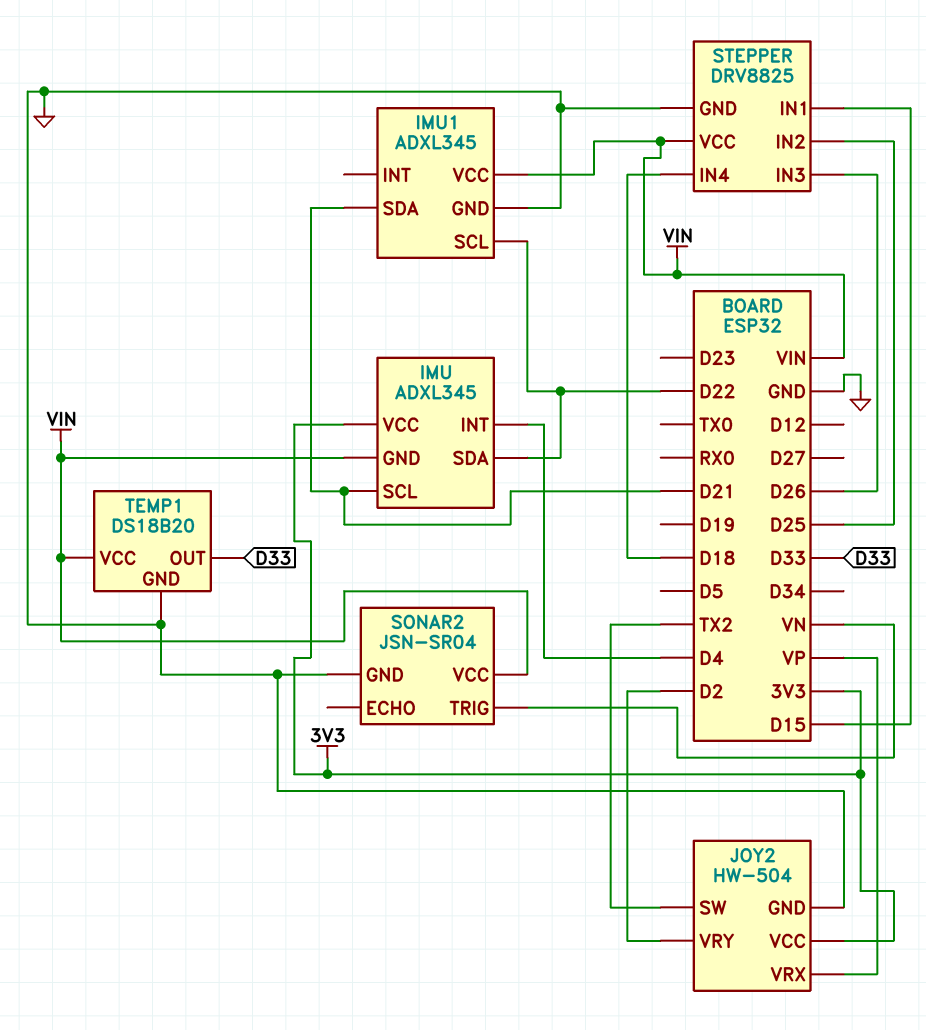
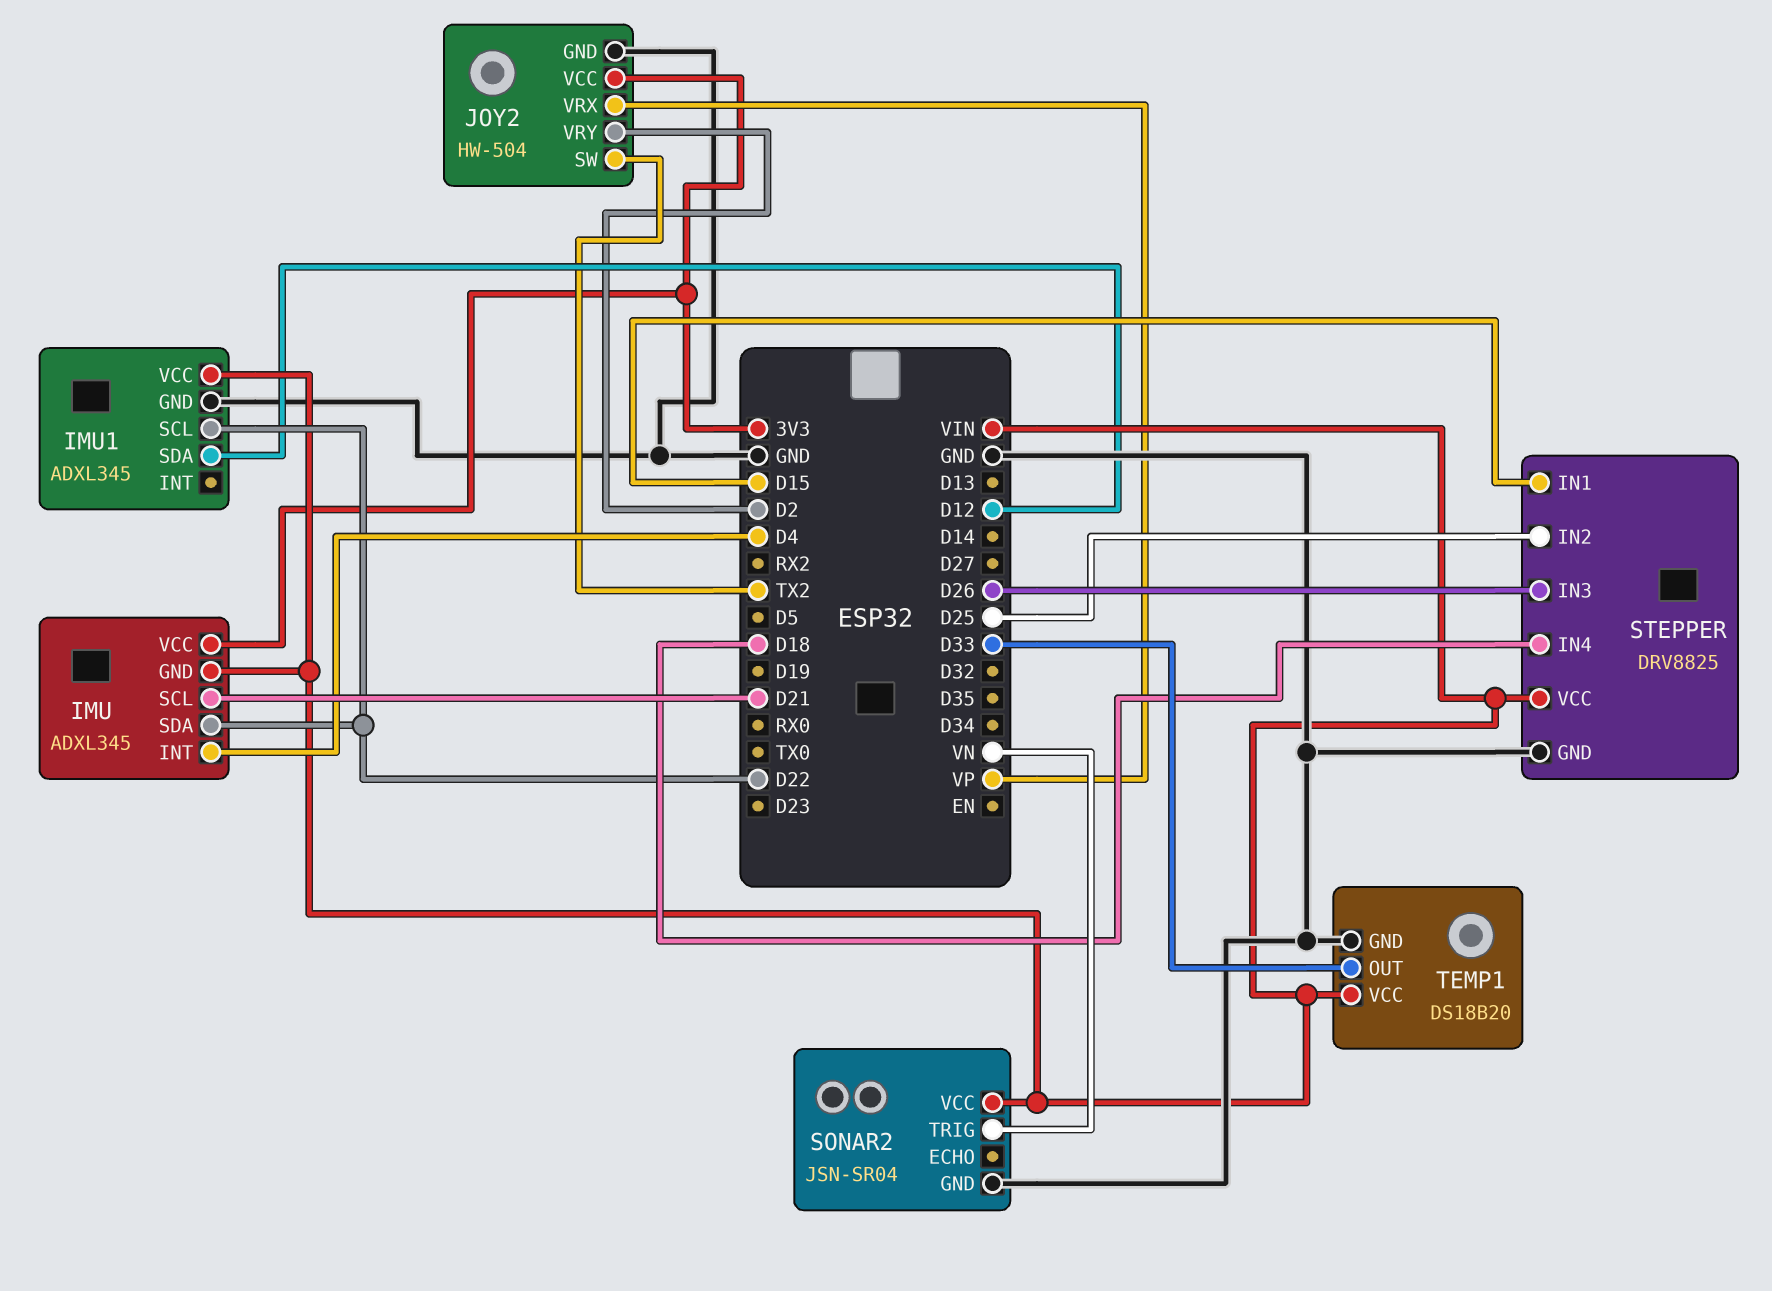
IMU1 pin SDA: D21 -> D12

